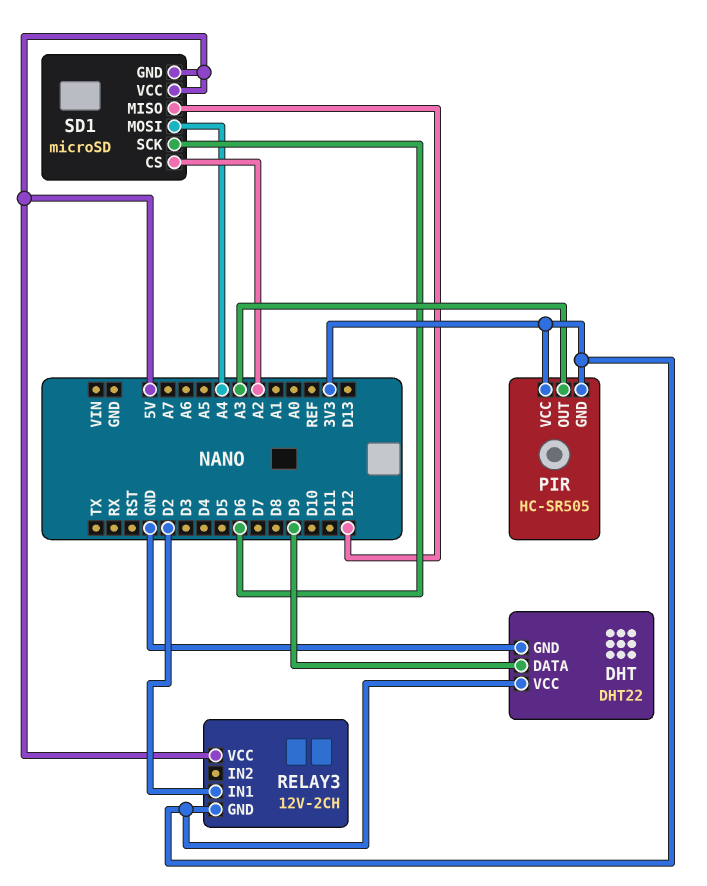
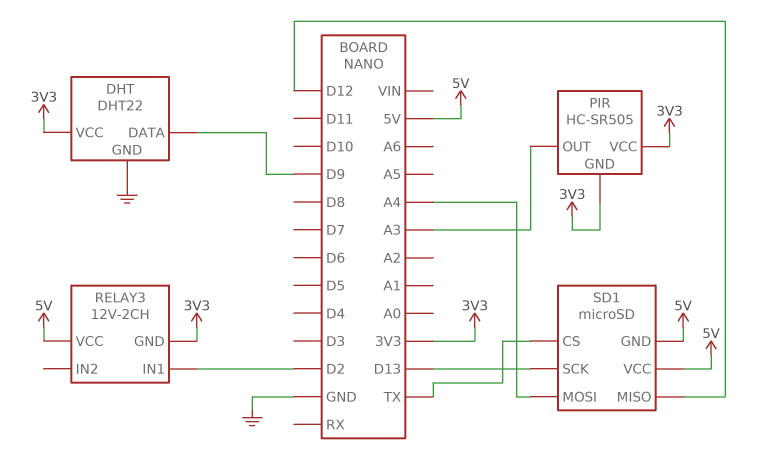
SD1 pin CS: A2 -> TX
SD1 pin SCK: D6 -> D13

